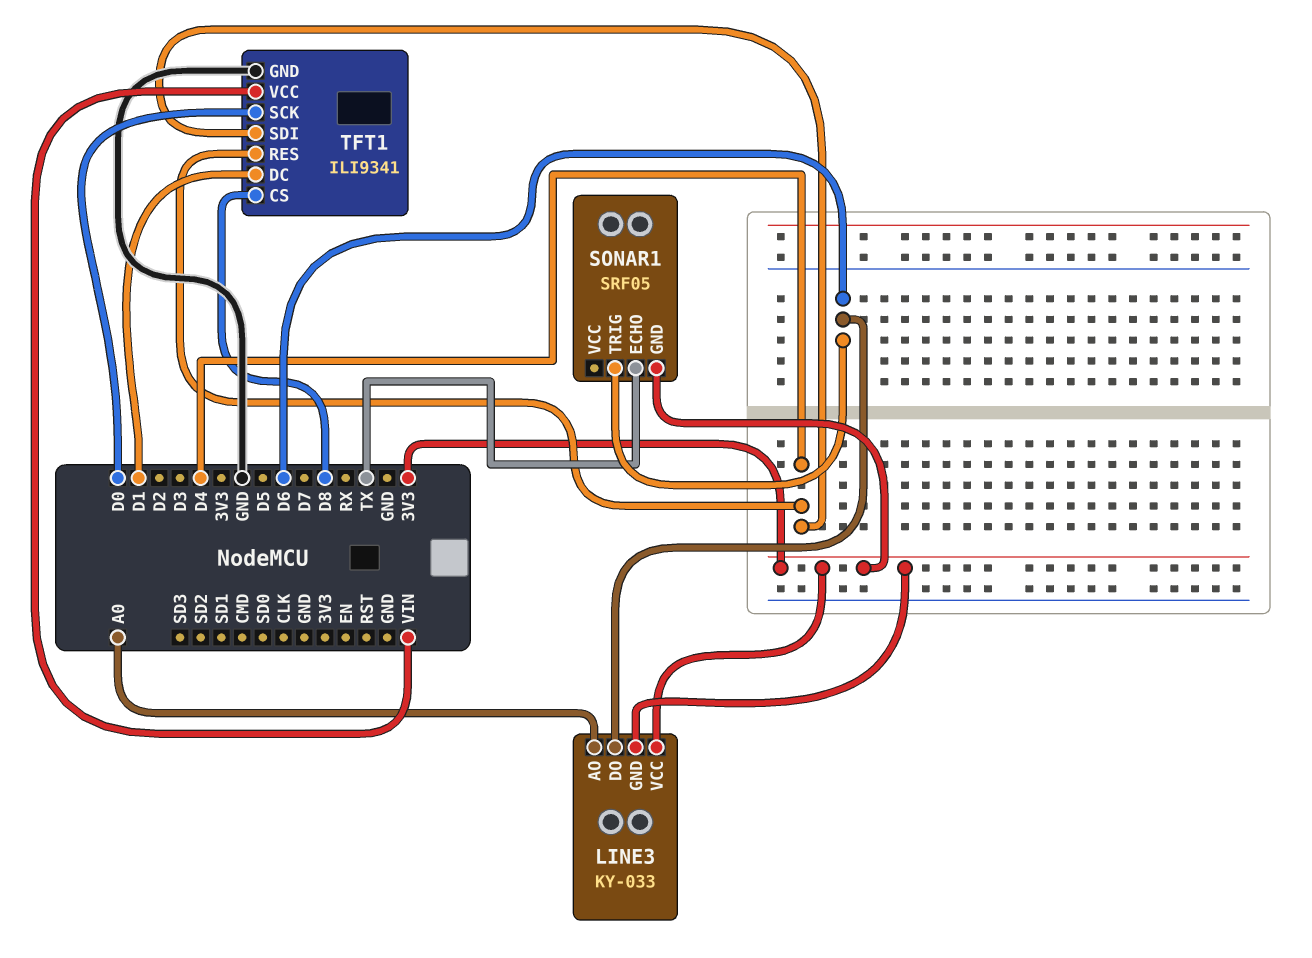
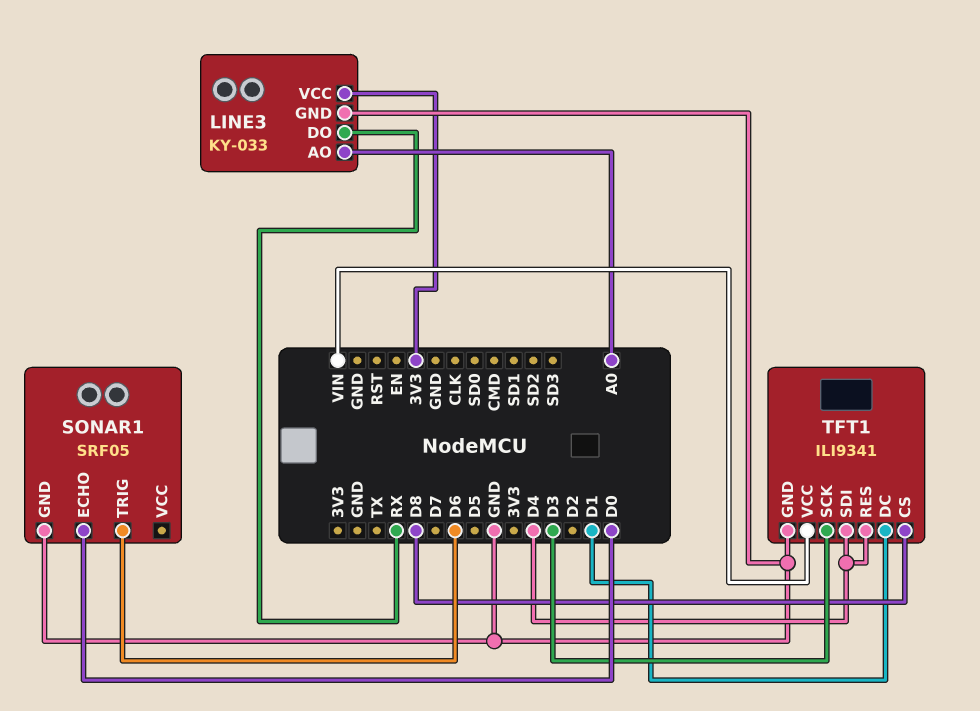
LINE3 pin DO: D6 -> RX
LINE3 pin GND: 3V3 -> GND
SONAR1 pin ECHO: TX -> D0
SONAR1 pin GND: 3V3 -> GND
TFT1 pin SCK: D0 -> D3

